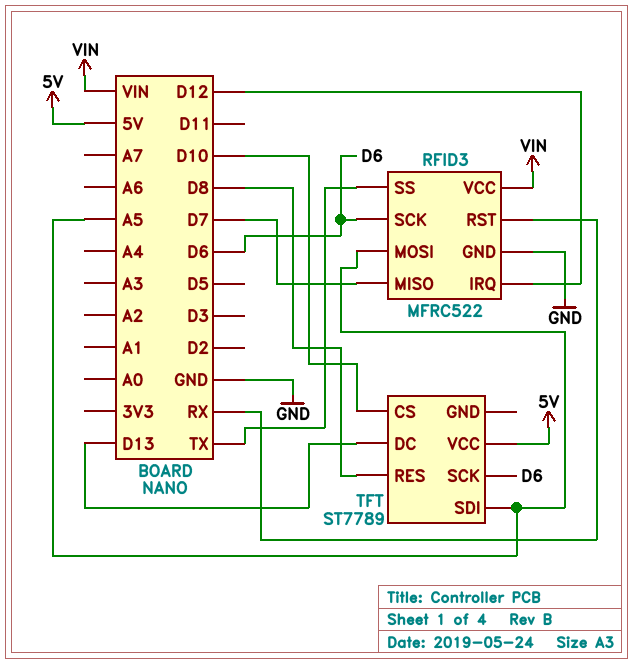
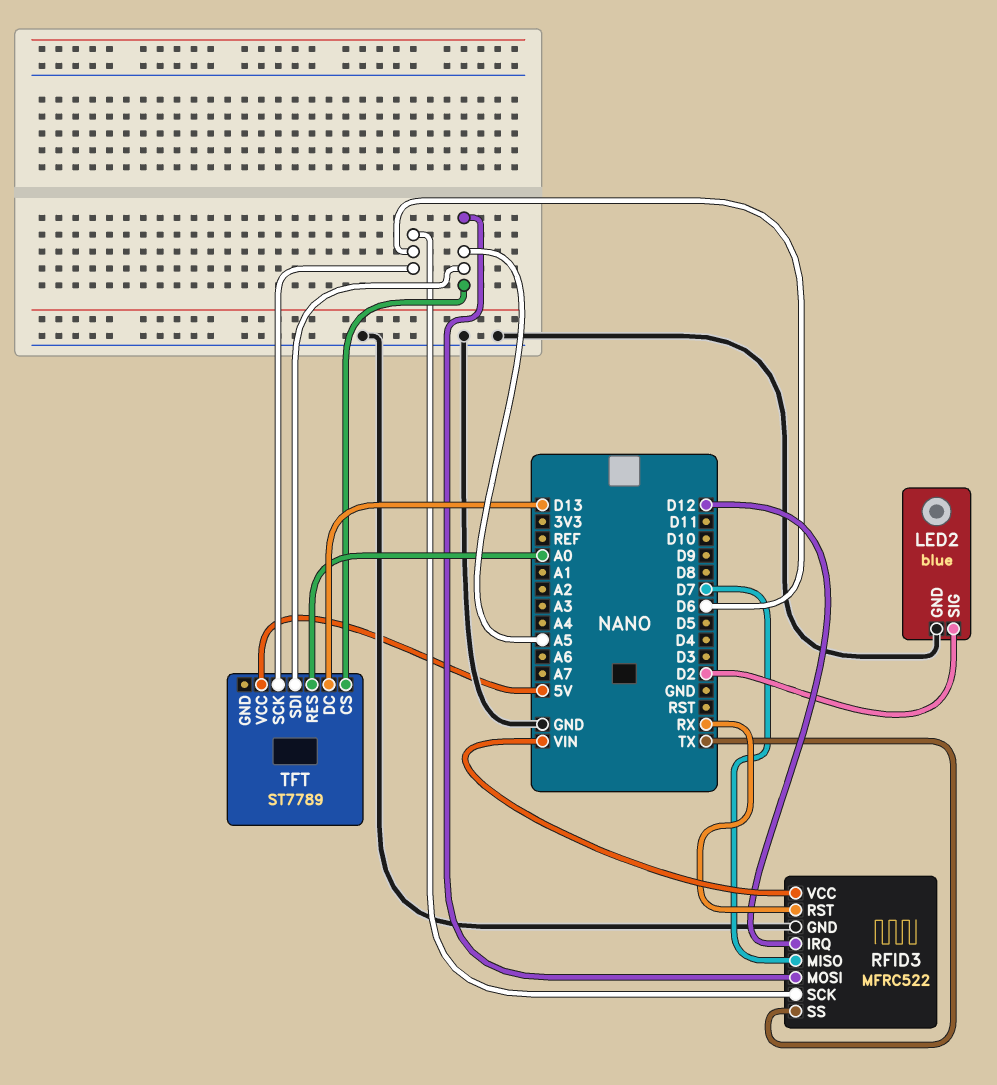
LED2: none -> blue
LED2 pin GND: none -> GND
LED2 pin SIG: none -> D2
TFT pin CS: D10 -> A5
TFT pin RES: D8 -> A0

